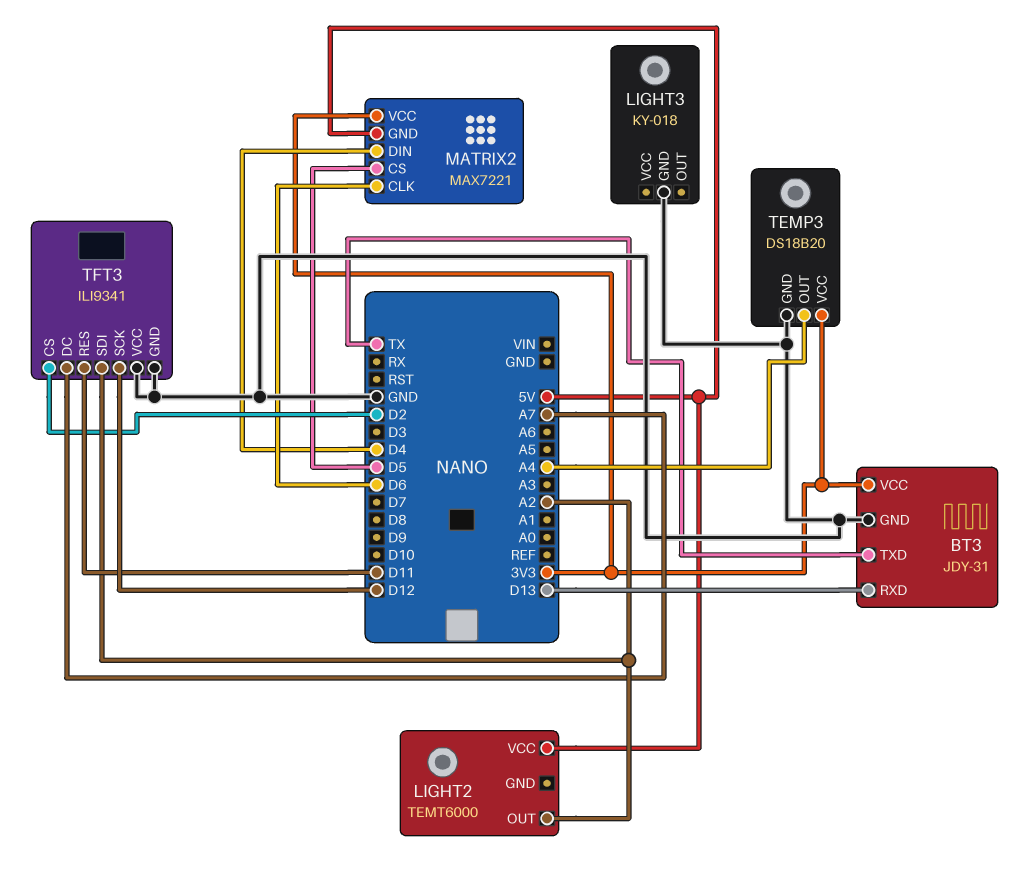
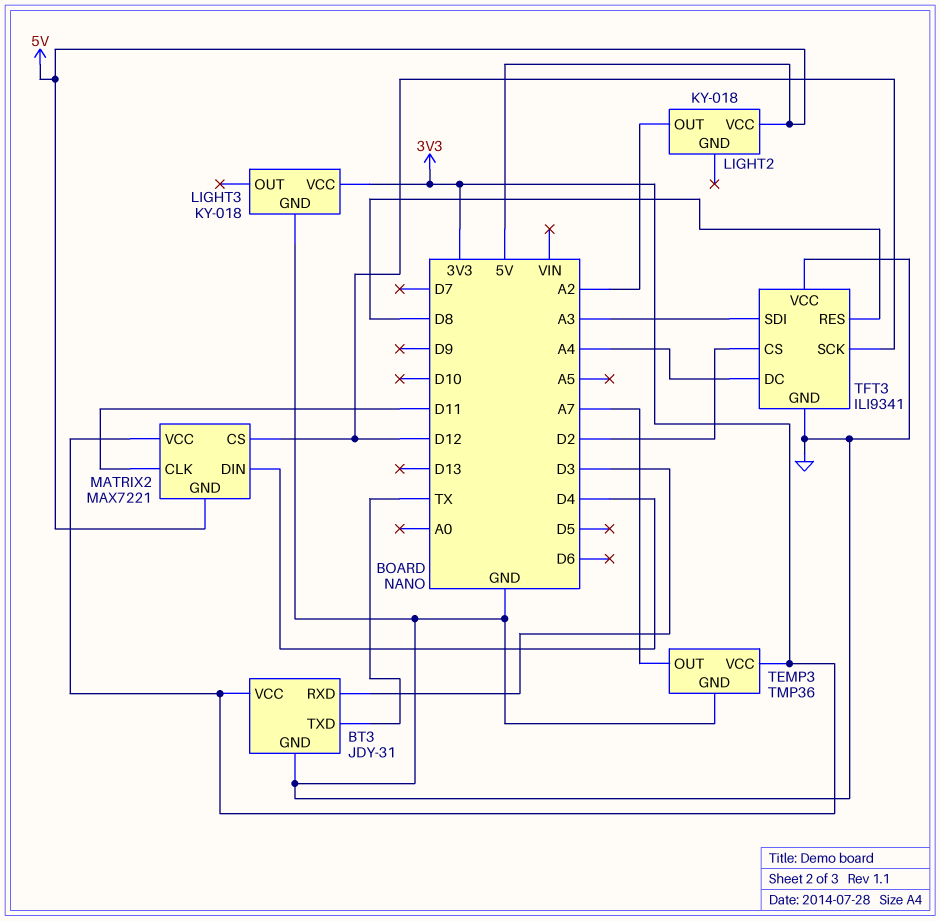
BT3 pin RXD: D13 -> D3
LIGHT2: TEMT6000 -> KY-018
LIGHT3 pin VCC: none -> 3V3
MATRIX2 pin CLK: D6 -> D11
MATRIX2 pin CS: D5 -> D12
TEMP3: DS18B20 -> TMP36
TEMP3 pin OUT: A4 -> A7
TFT3 pin DC: A7 -> A4
TFT3 pin RES: D11 -> D8
TFT3 pin SDI: A2 -> A3

